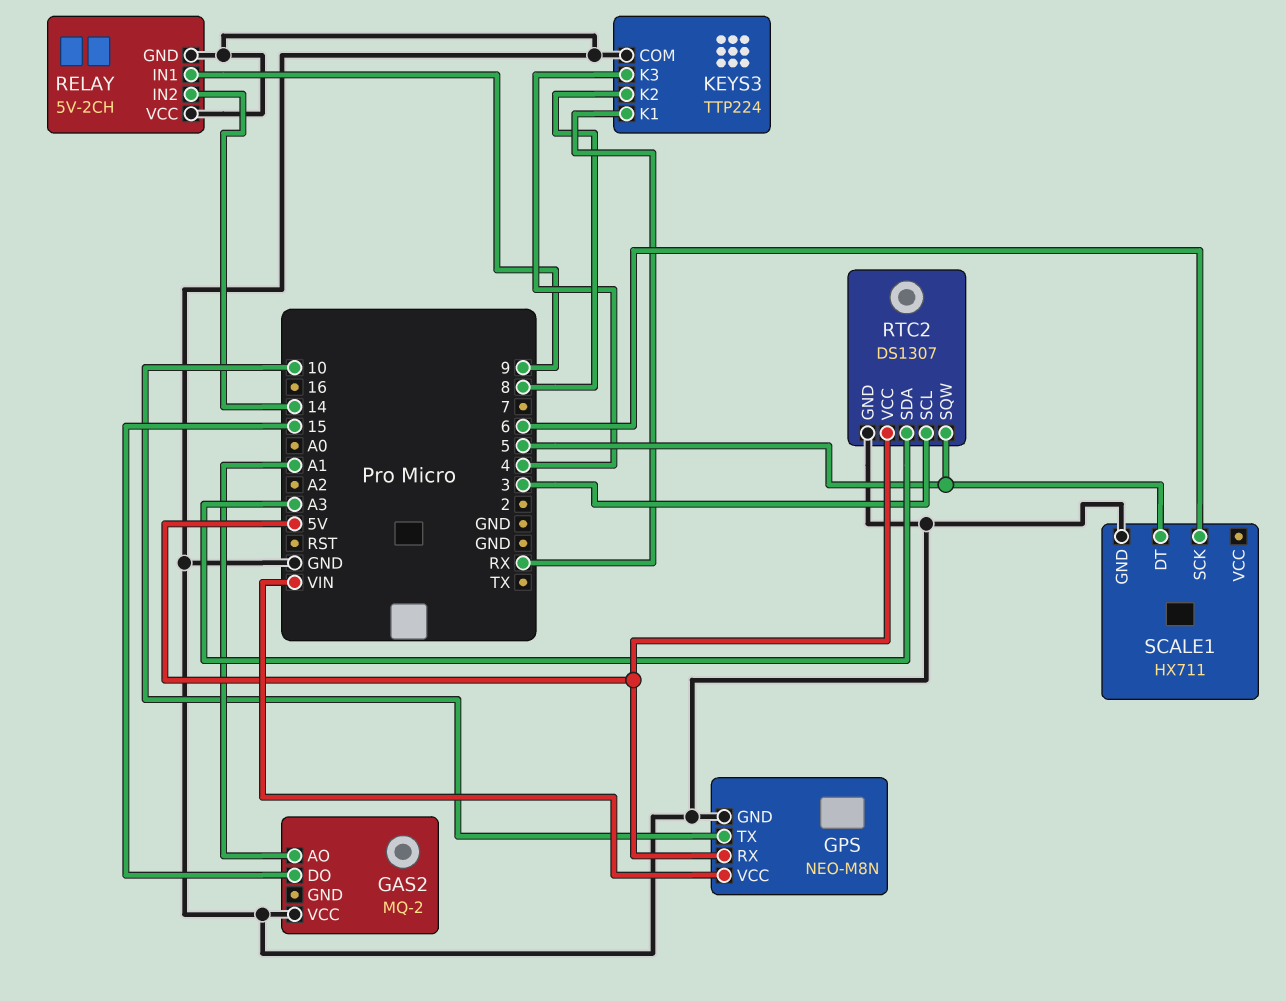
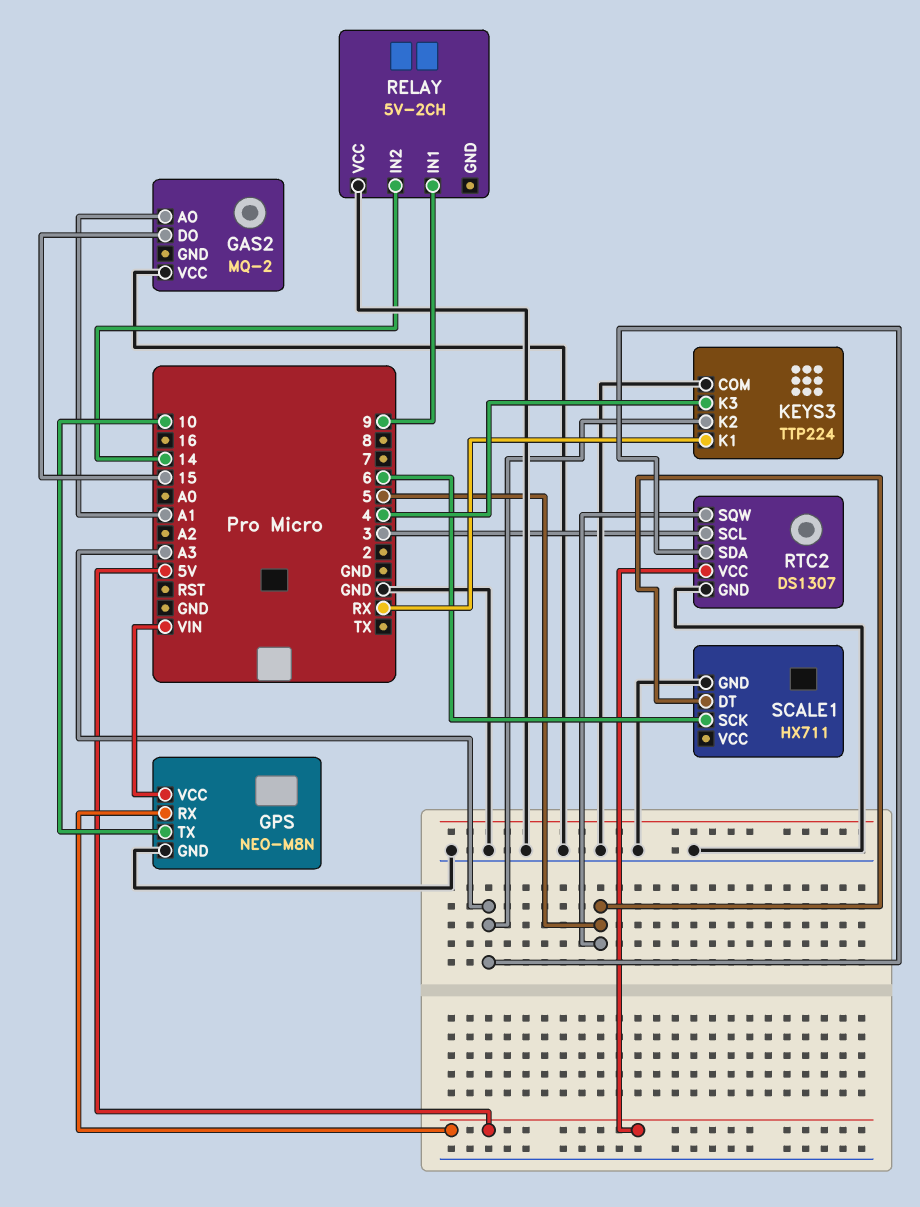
KEYS3 pin K2: 8 -> A3
RELAY pin GND: GND -> none

